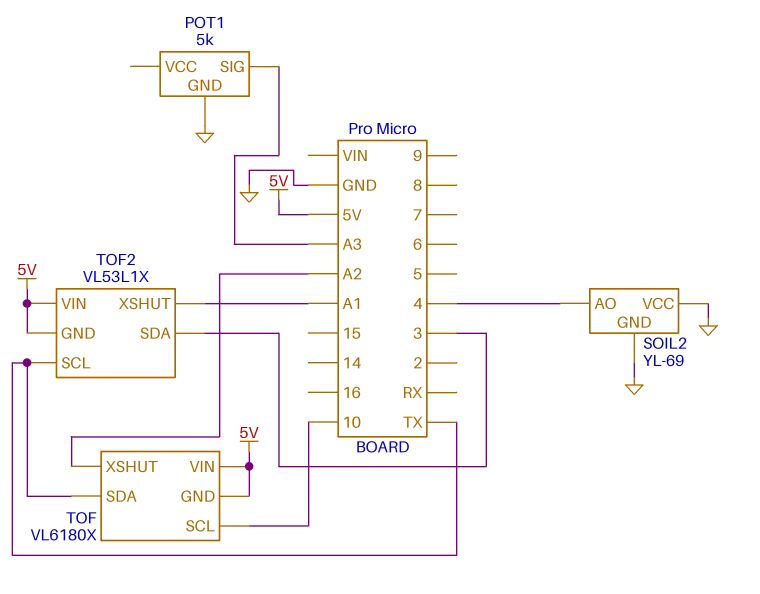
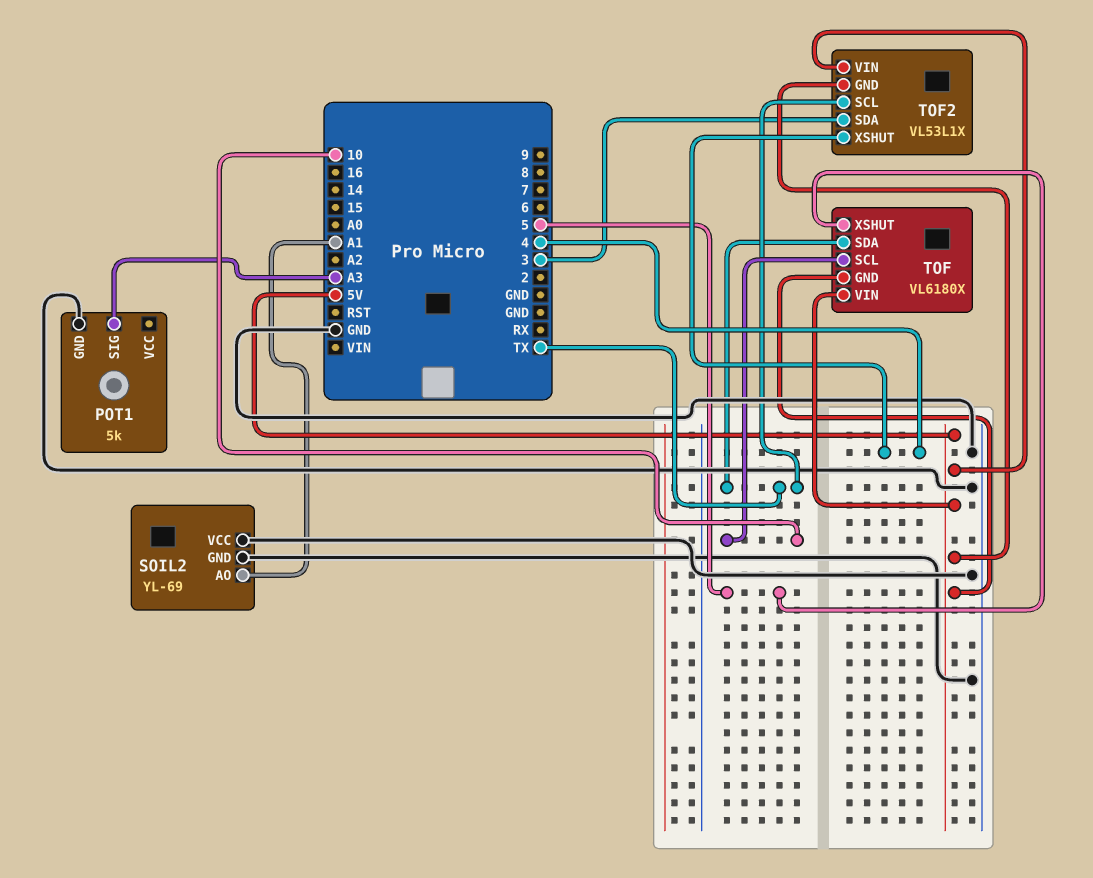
SOIL2 pin AO: 4 -> A1
TOF pin XSHUT: A2 -> 5
TOF2 pin XSHUT: A1 -> 4

